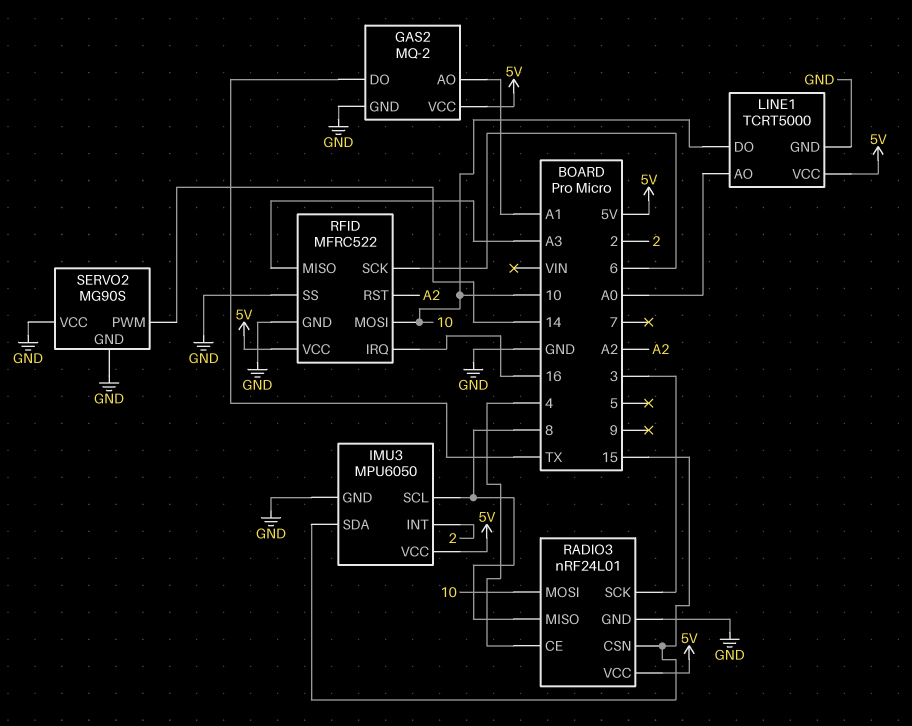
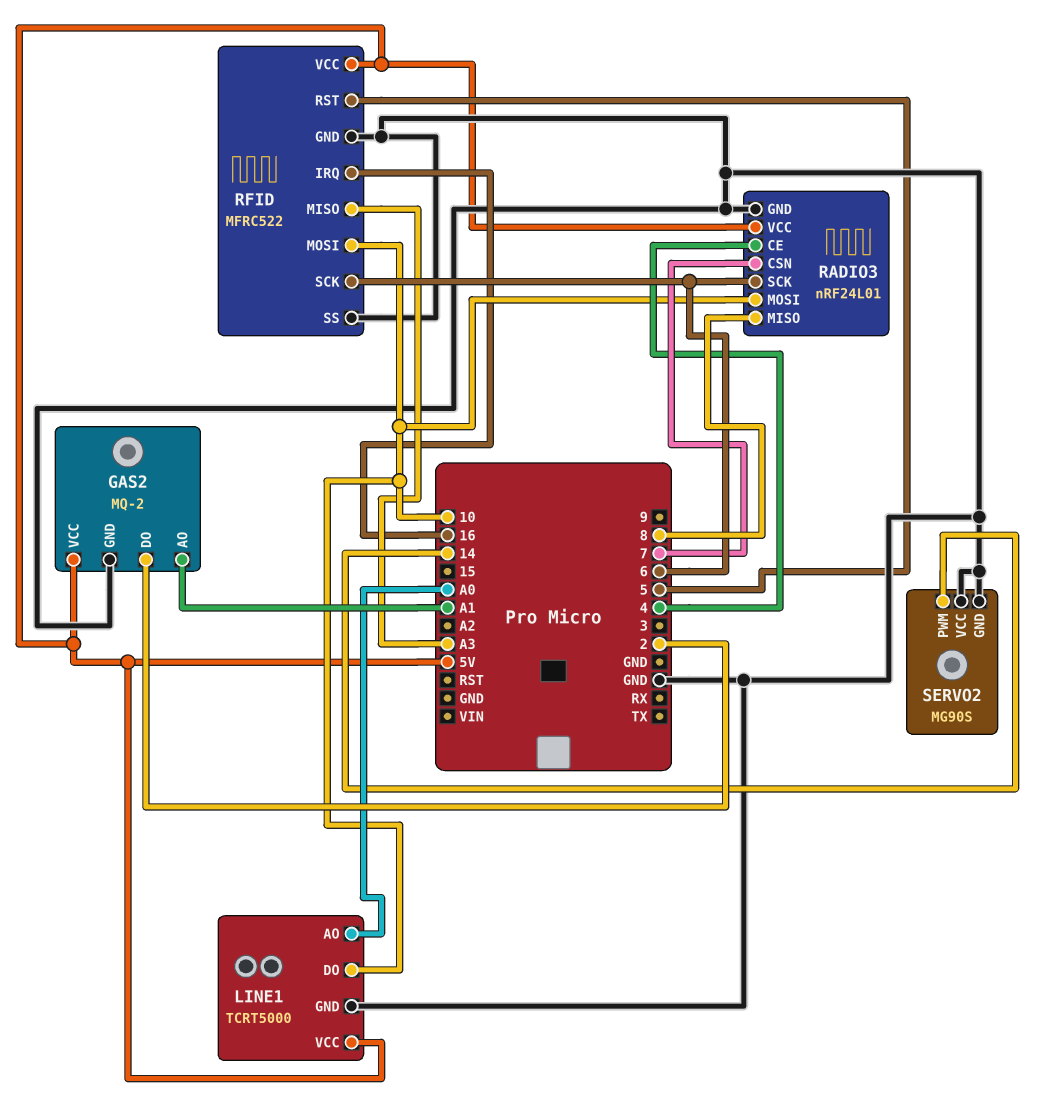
GAS2 pin DO: TX -> 2
IMU3: MPU6050 -> none
IMU3 pin GND: GND -> none
IMU3 pin INT: 2 -> none
IMU3 pin SCL: 8 -> none
IMU3 pin SDA: 15 -> none
IMU3 pin VCC: 5V -> none
RADIO3 pin CSN: 15 -> 7
RADIO3 pin SCK: 3 -> 6
RFID pin RST: A2 -> 5

